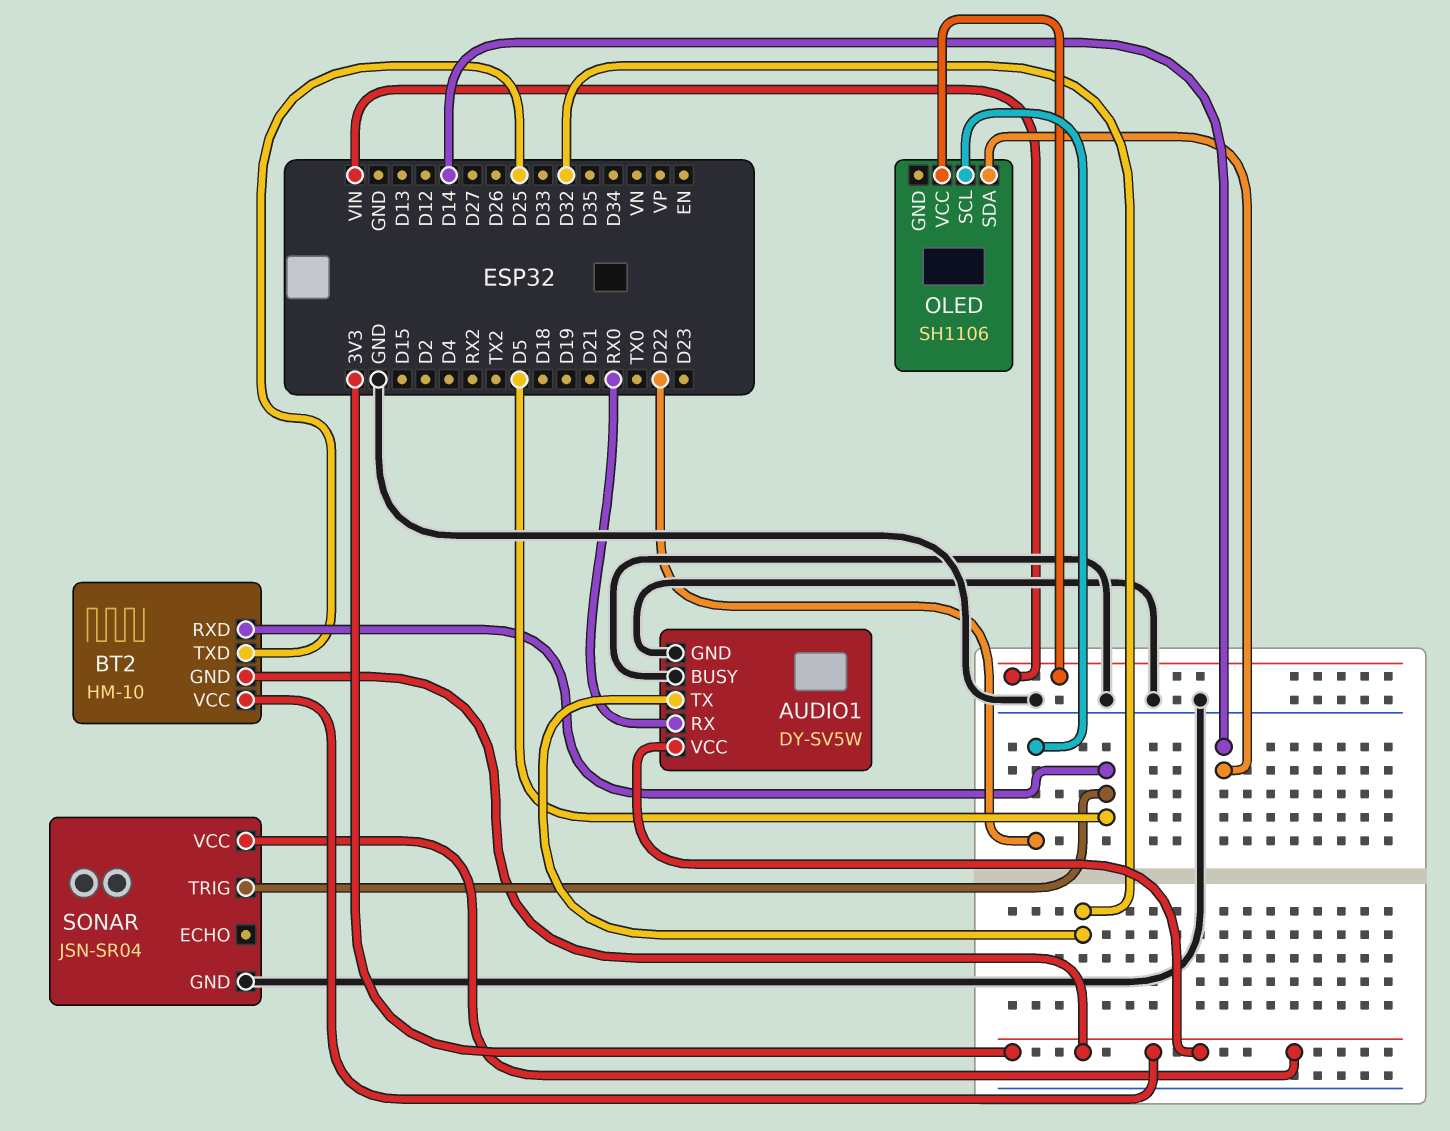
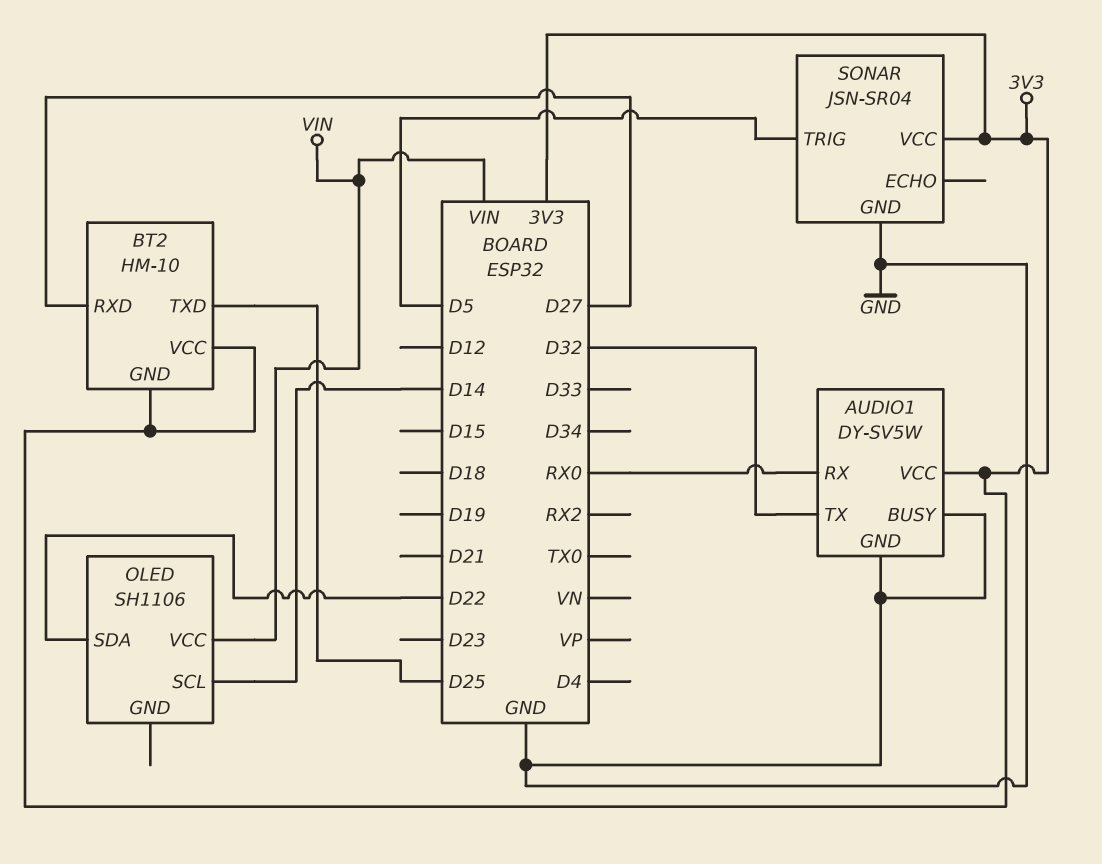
BT2 pin RXD: D5 -> D27
OLED pin SCL: D22 -> D14
OLED pin SDA: D14 -> D22

